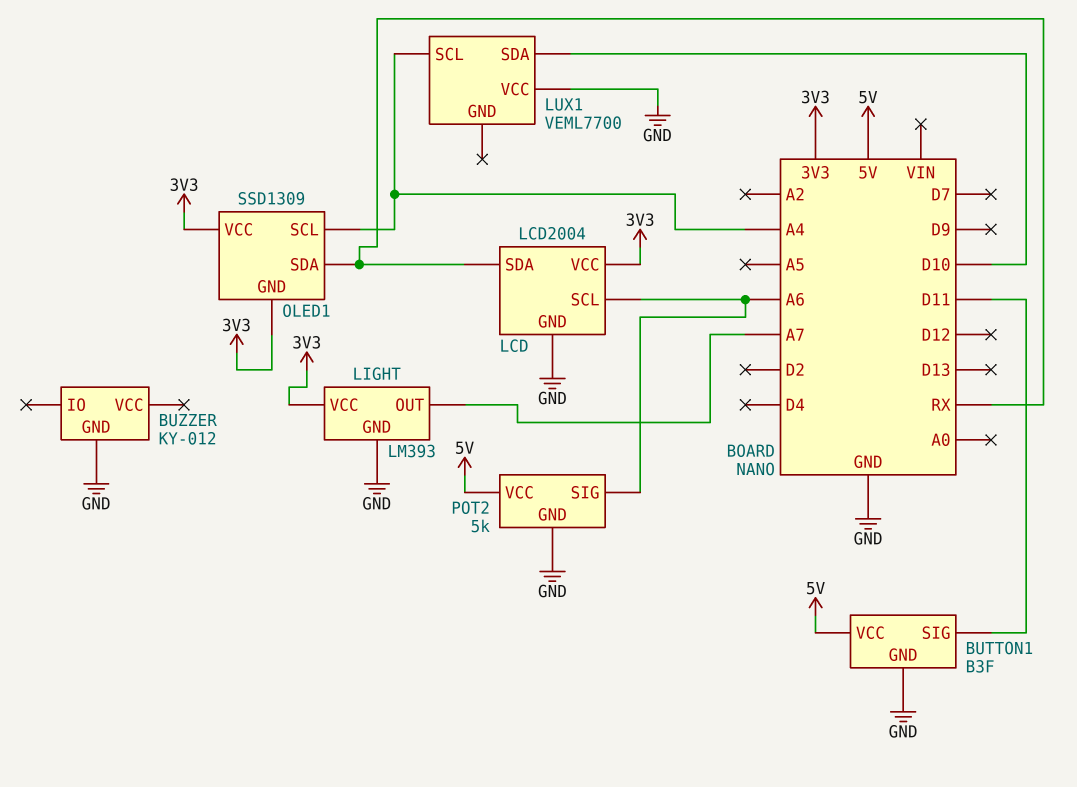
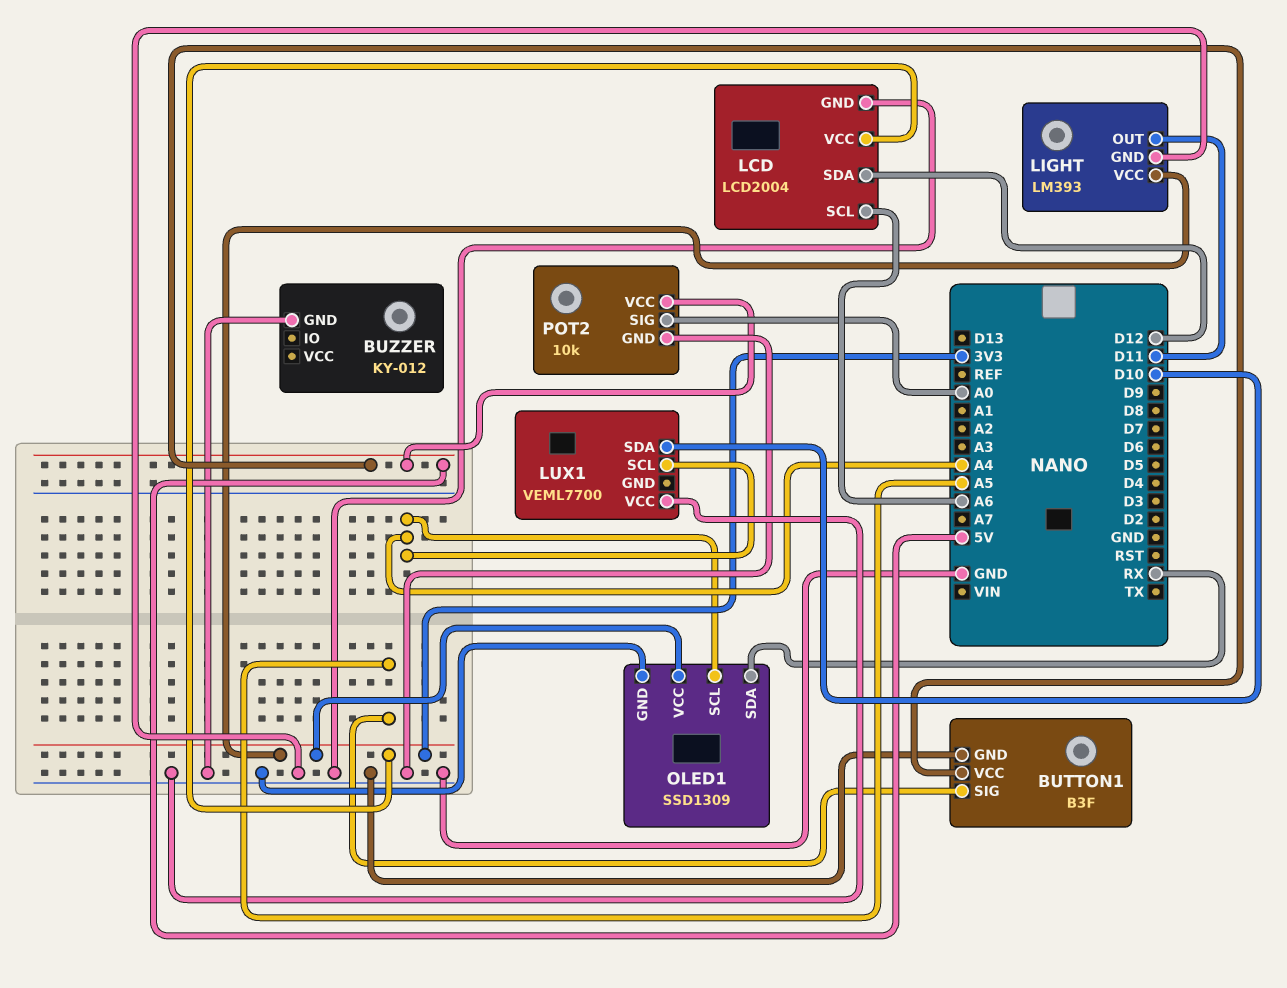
BUTTON1 pin SIG: D11 -> A5
LCD pin SDA: RX -> D12
LIGHT pin OUT: A7 -> D11
OLED1 pin GND: 3V3 -> GND
POT2: 5k -> 10k
POT2 pin SIG: A6 -> A0

